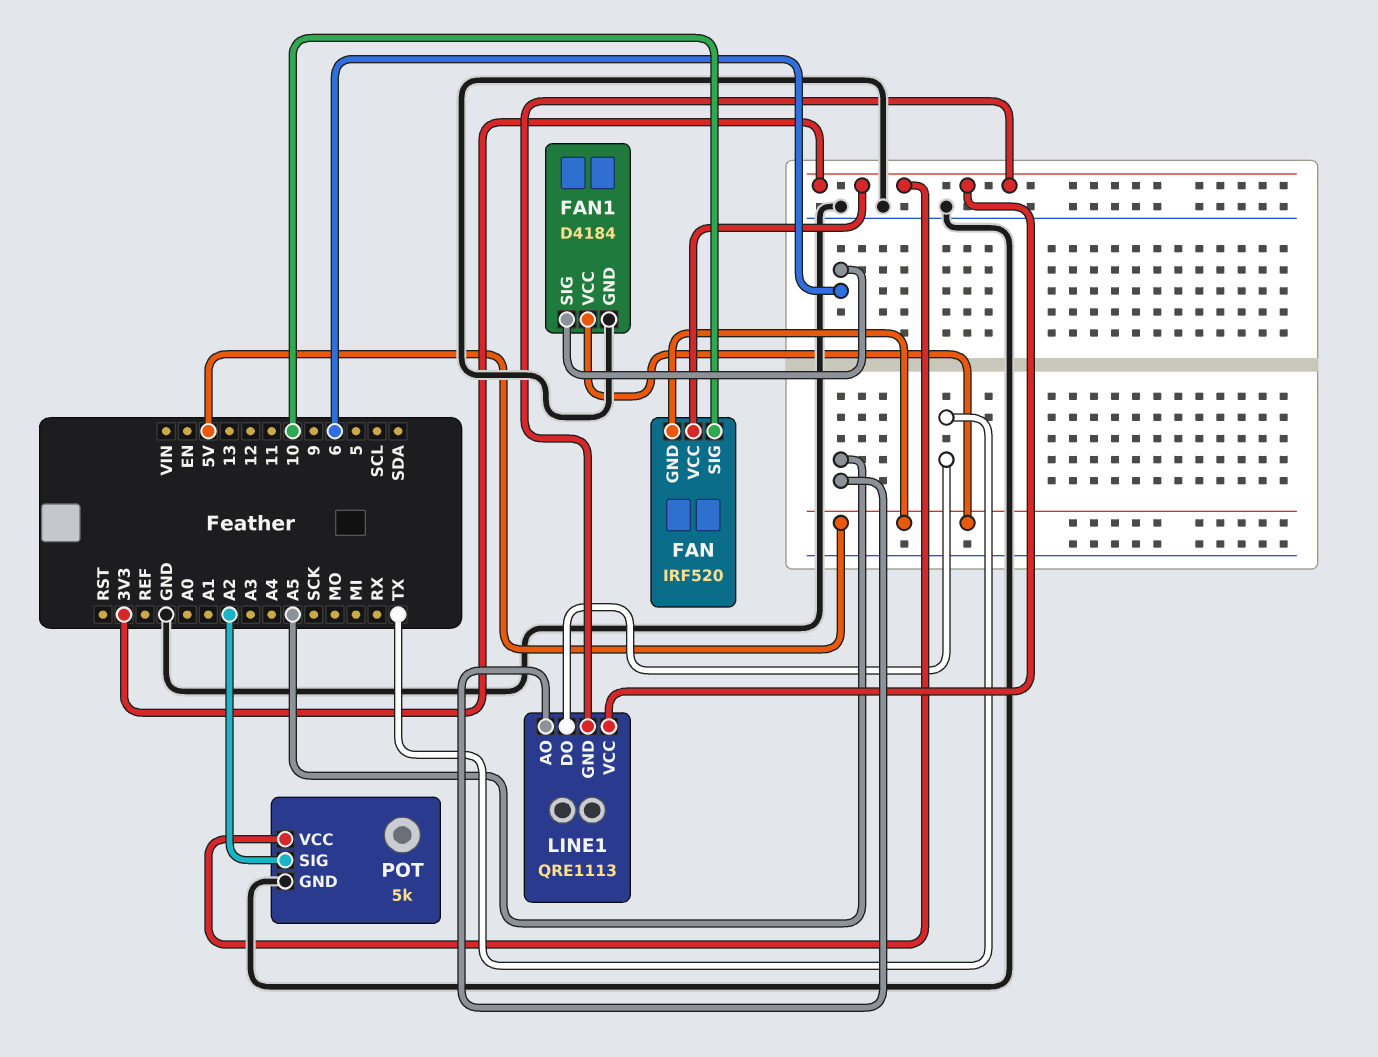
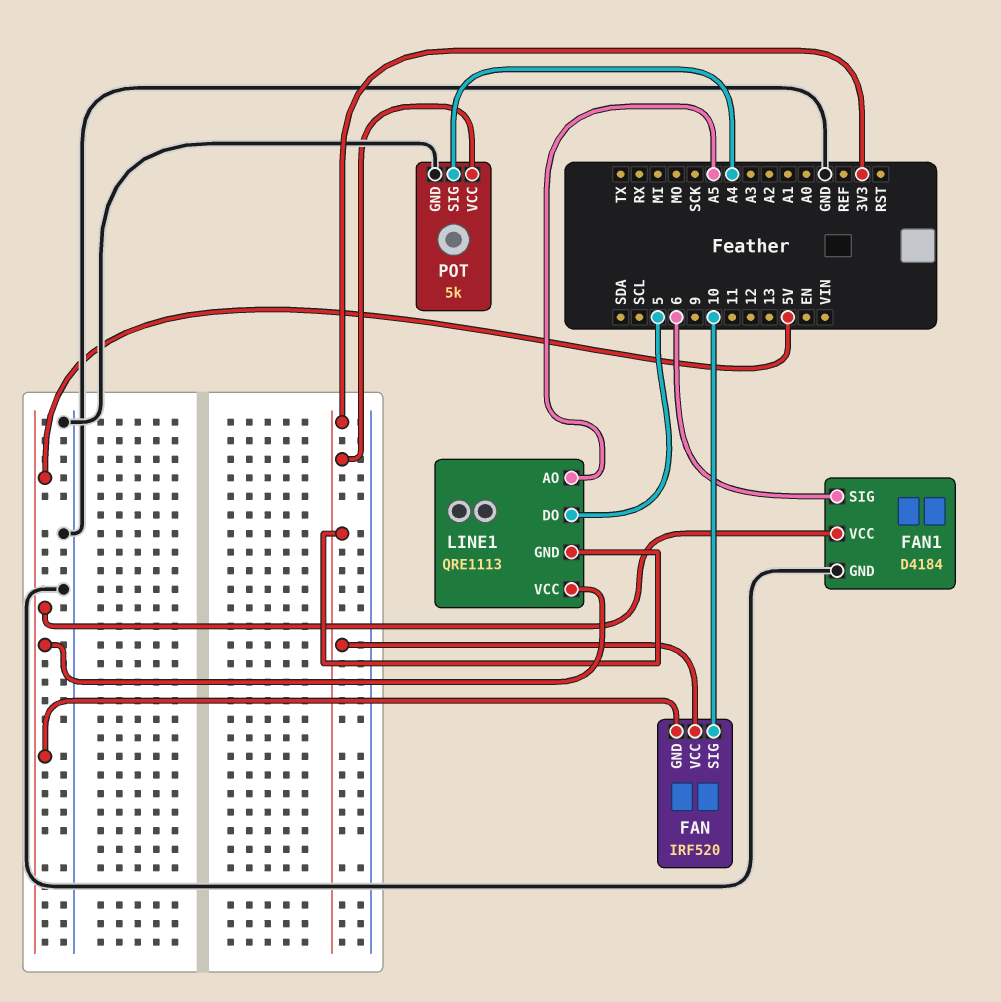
LINE1 pin DO: TX -> 5
LINE1 pin VCC: 3V3 -> 5V
POT pin SIG: A2 -> A4

